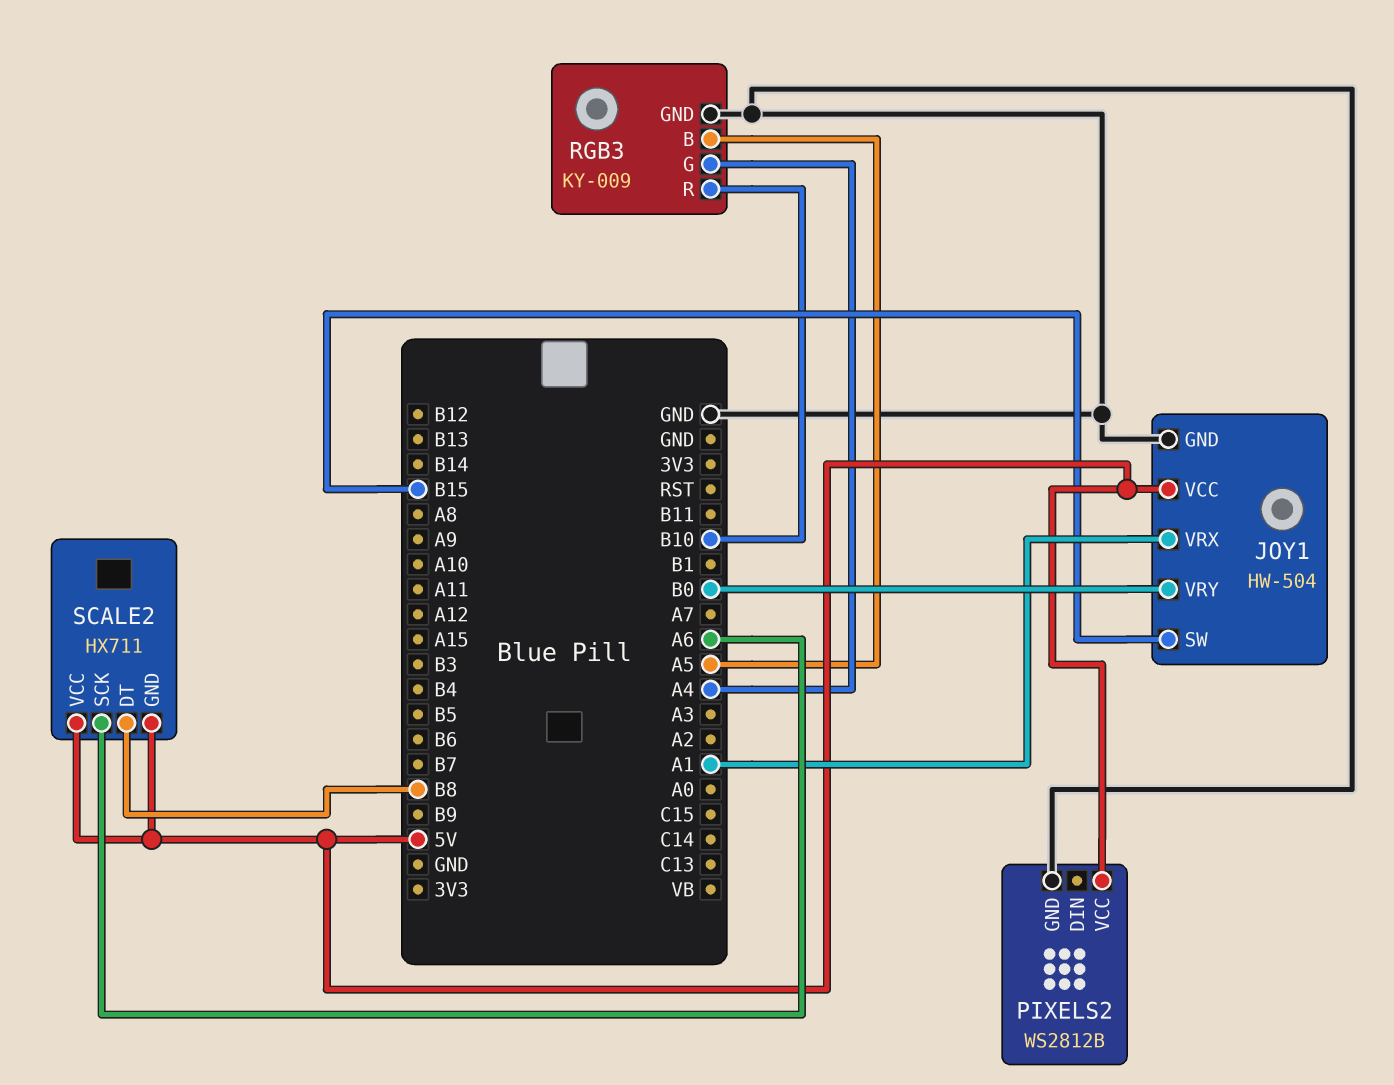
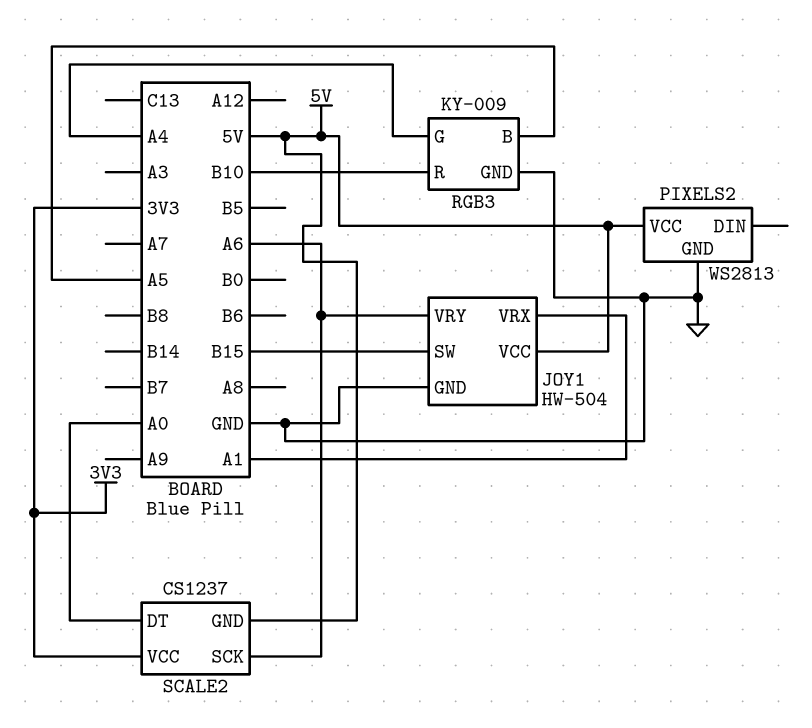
JOY1 pin VRY: B0 -> A6
PIXELS2: WS2812B -> WS2813
SCALE2: HX711 -> CS1237
SCALE2 pin DT: B8 -> A0
SCALE2 pin VCC: 5V -> 3V3

